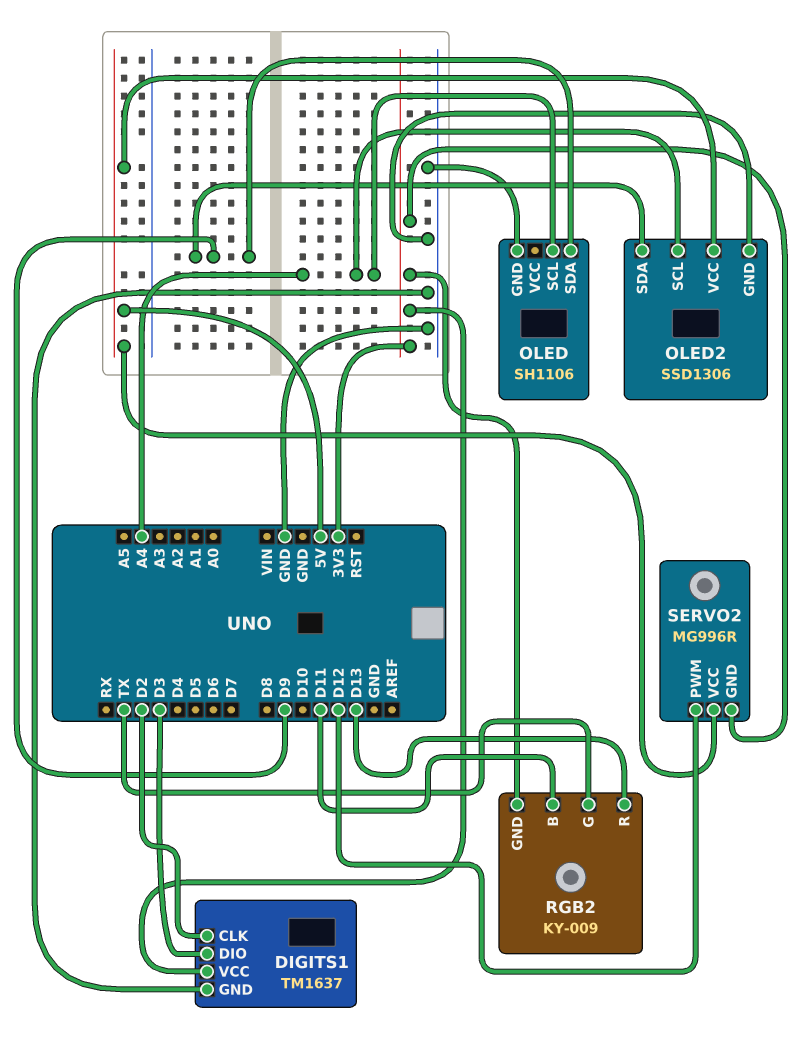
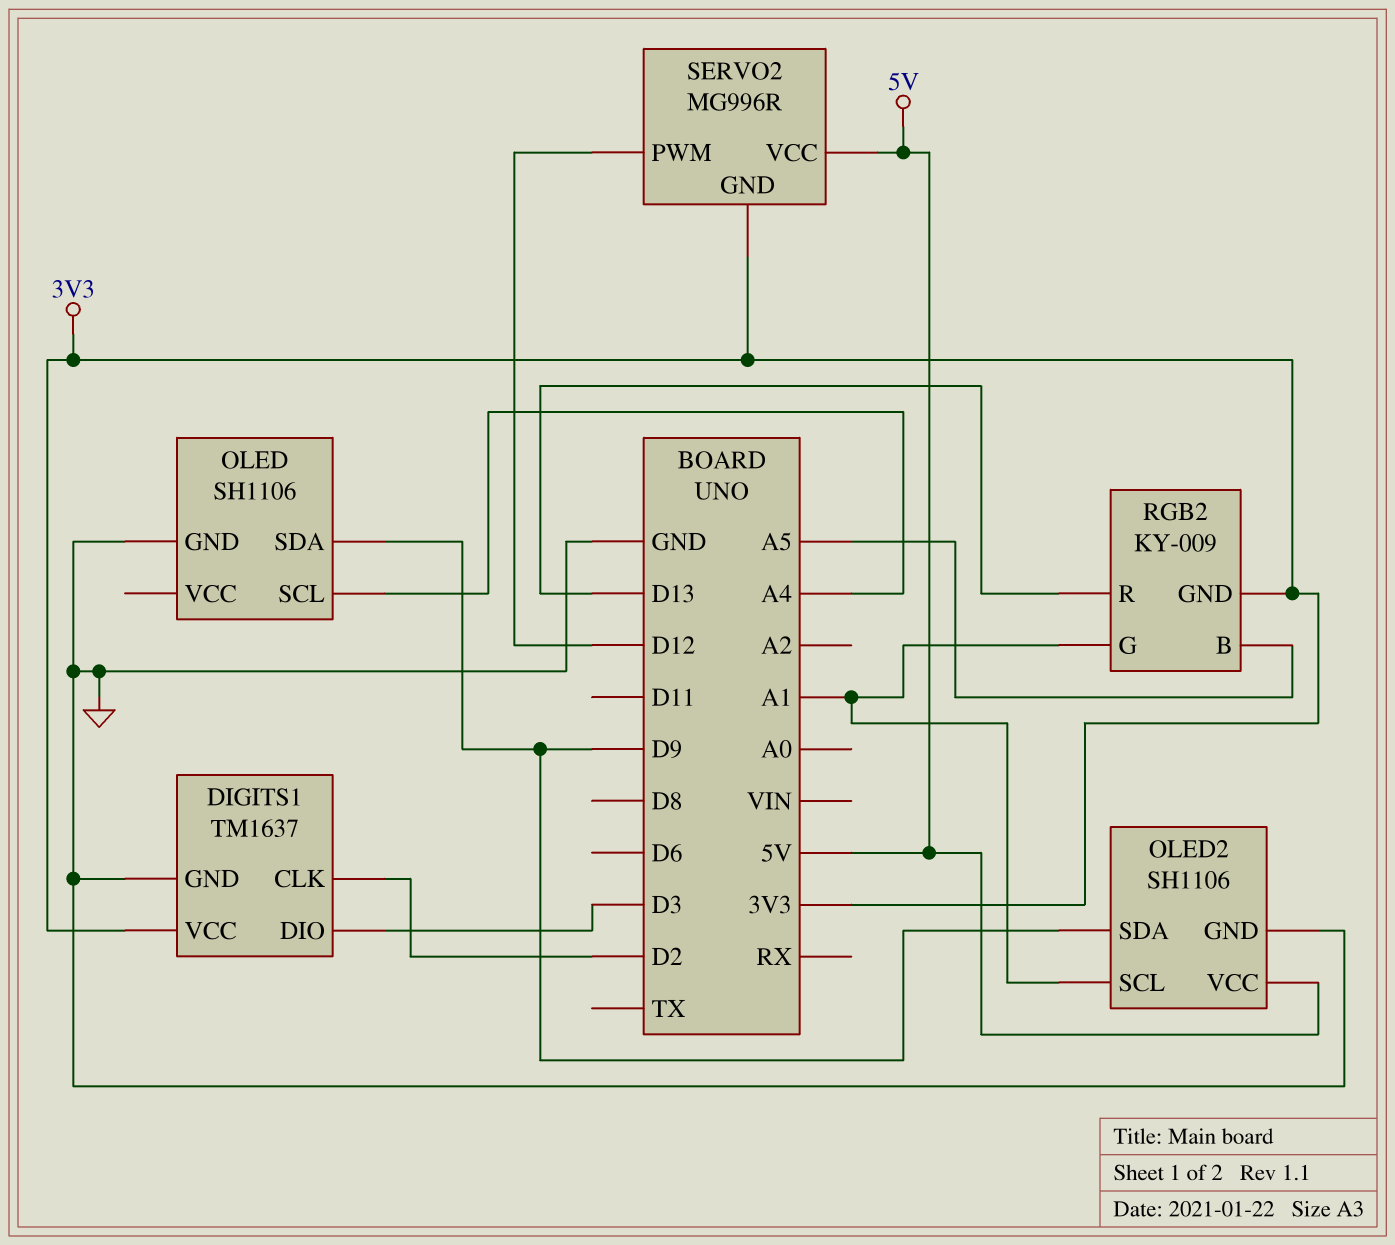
OLED2: SSD1306 -> SH1106
OLED2 pin SCL: A4 -> A1
RGB2 pin B: D11 -> A5
RGB2 pin G: TX -> A1

